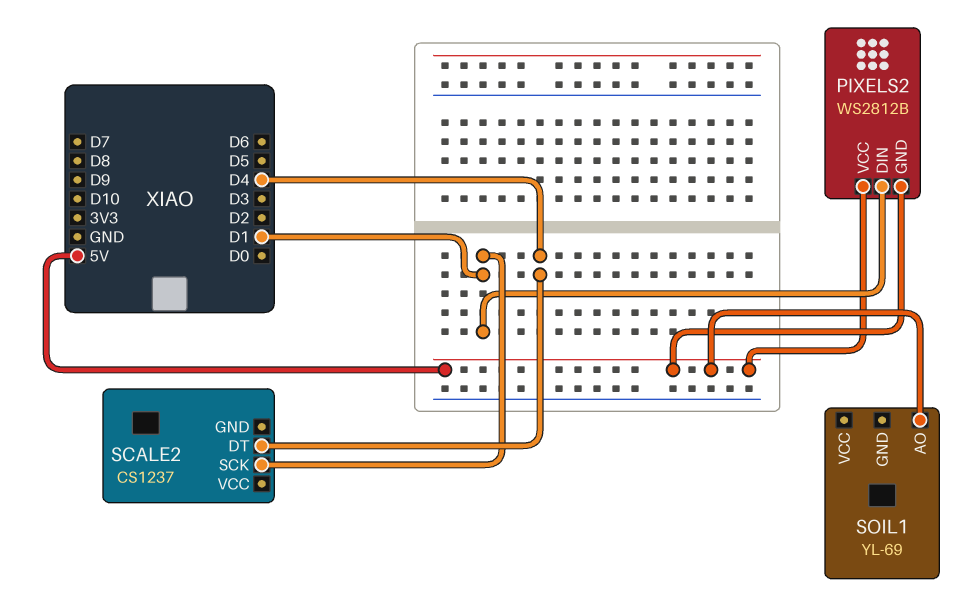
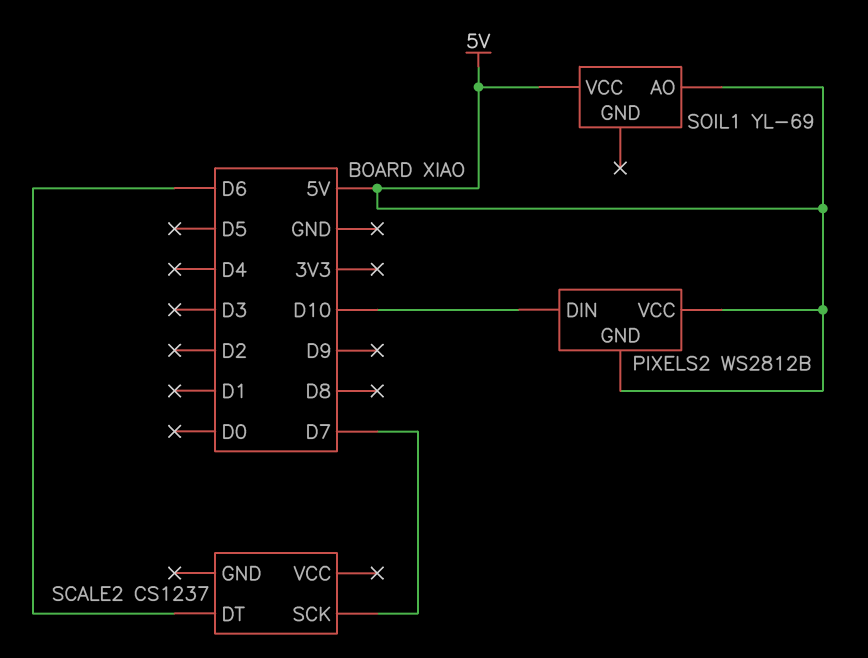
PIXELS2 pin DIN: D1 -> D10
SCALE2 pin DT: D4 -> D6
SCALE2 pin SCK: D1 -> D7
SOIL1 pin VCC: none -> 5V

